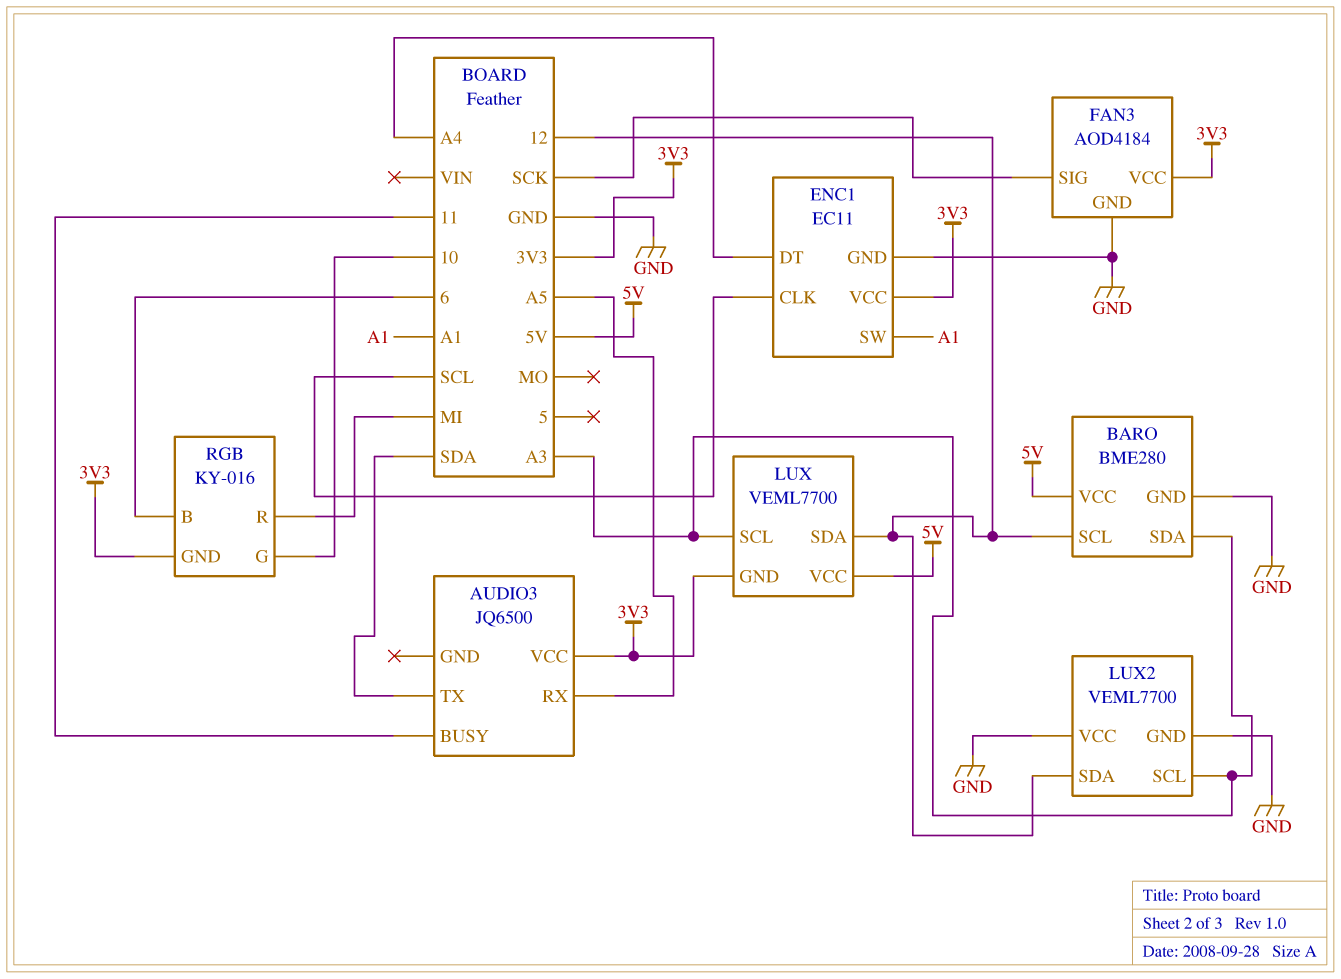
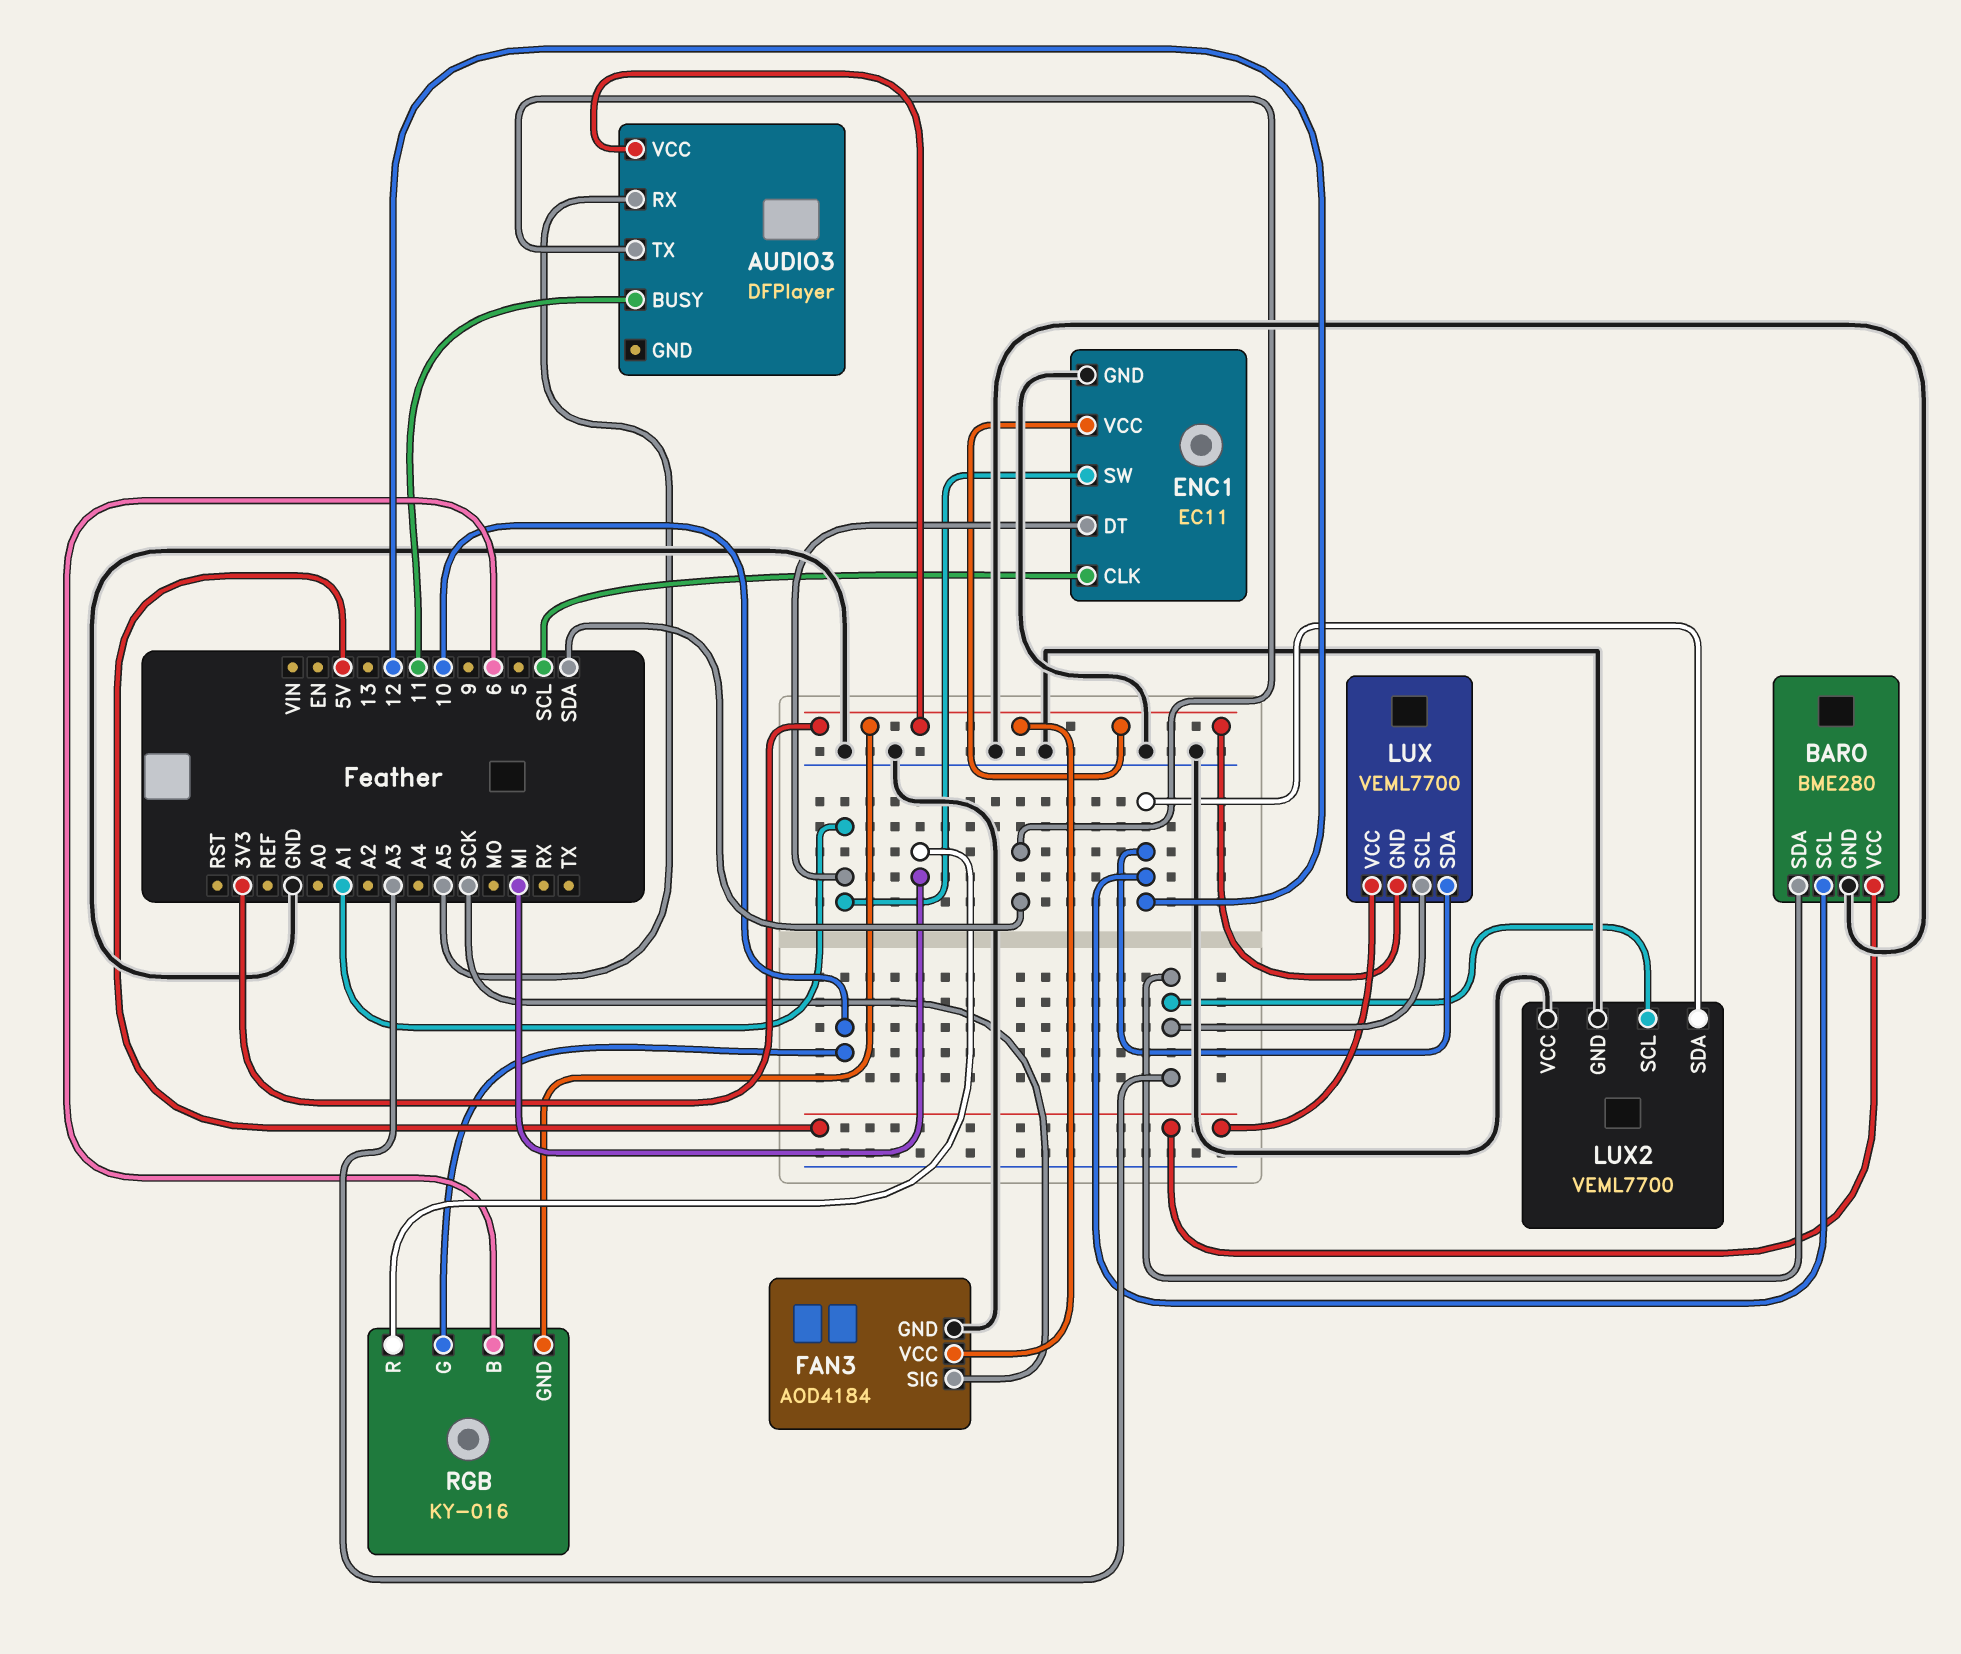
AUDIO3: JQ6500 -> DFPlayer
ENC1 pin DT: A4 -> A1

